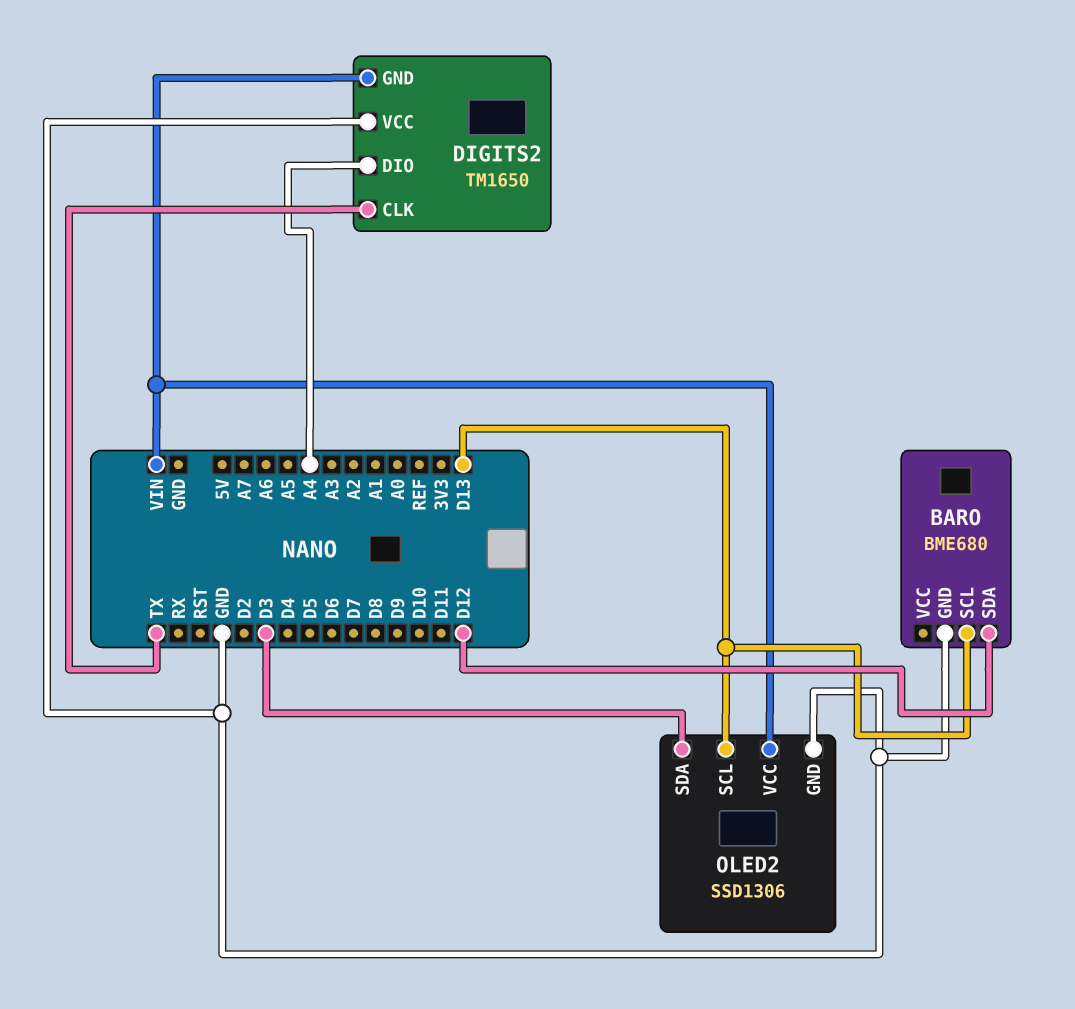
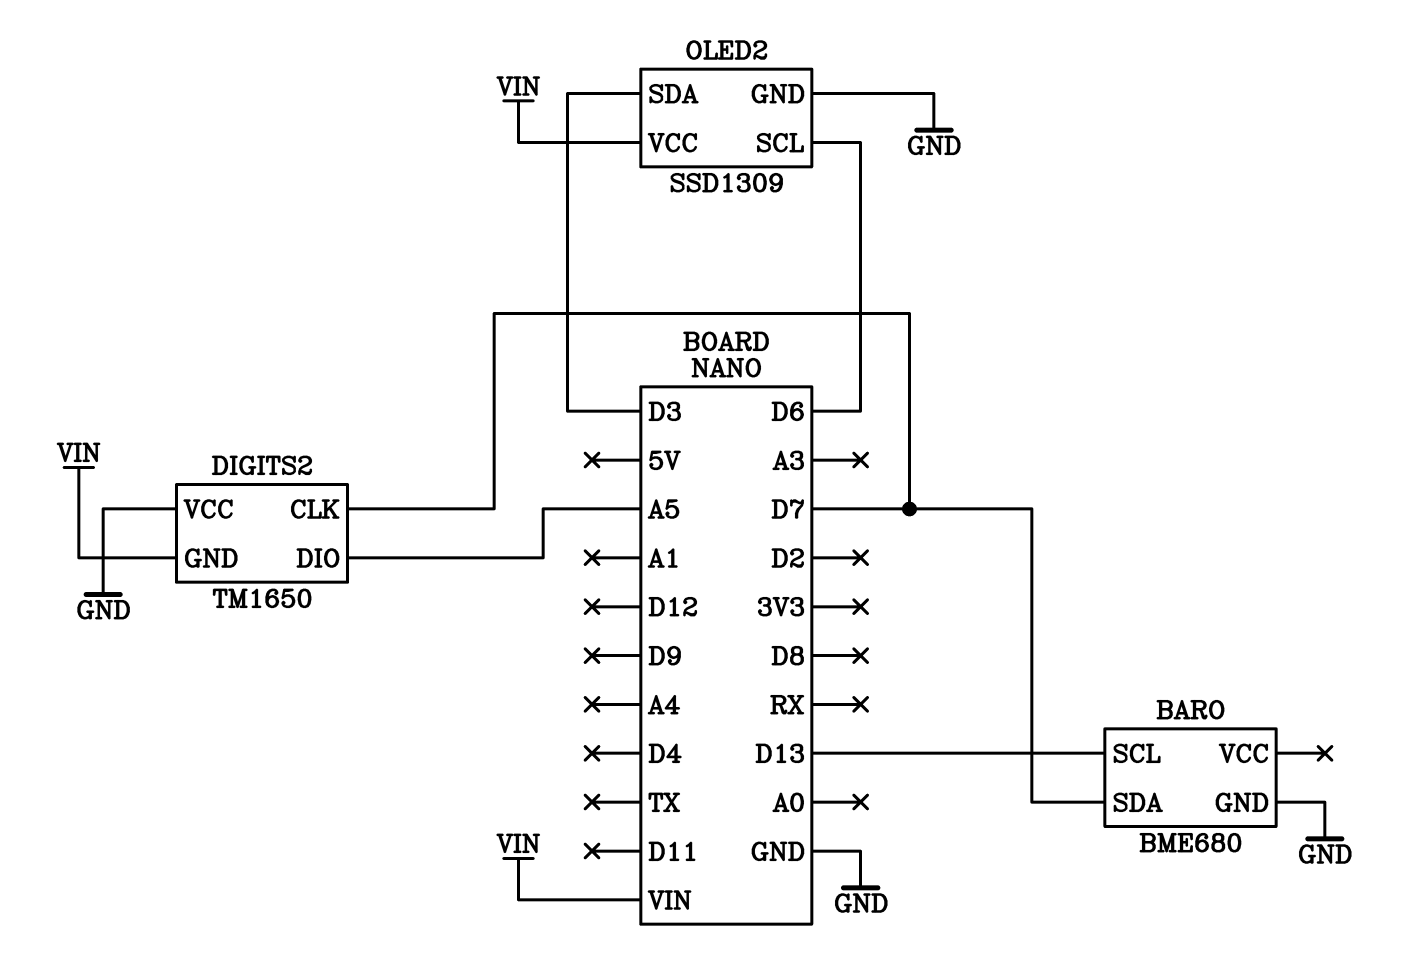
BARO pin SDA: D12 -> D7
DIGITS2 pin CLK: TX -> D7
DIGITS2 pin DIO: A4 -> A5
OLED2: SSD1306 -> SSD1309
OLED2 pin SCL: D13 -> D6

